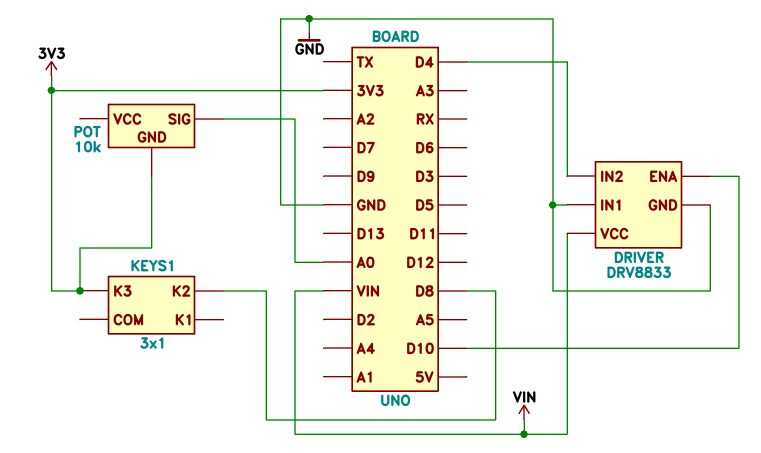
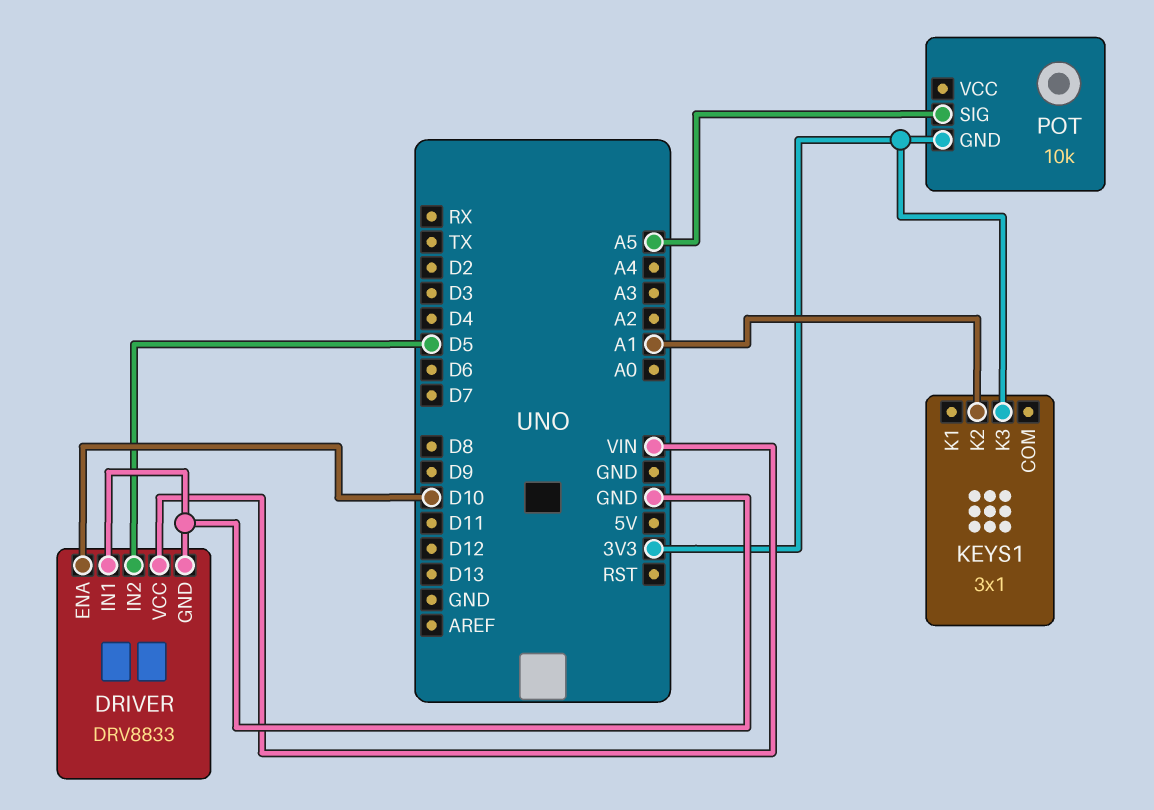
DRIVER pin IN2: D4 -> D5
KEYS1 pin K2: D8 -> A1
POT pin SIG: A0 -> A5

